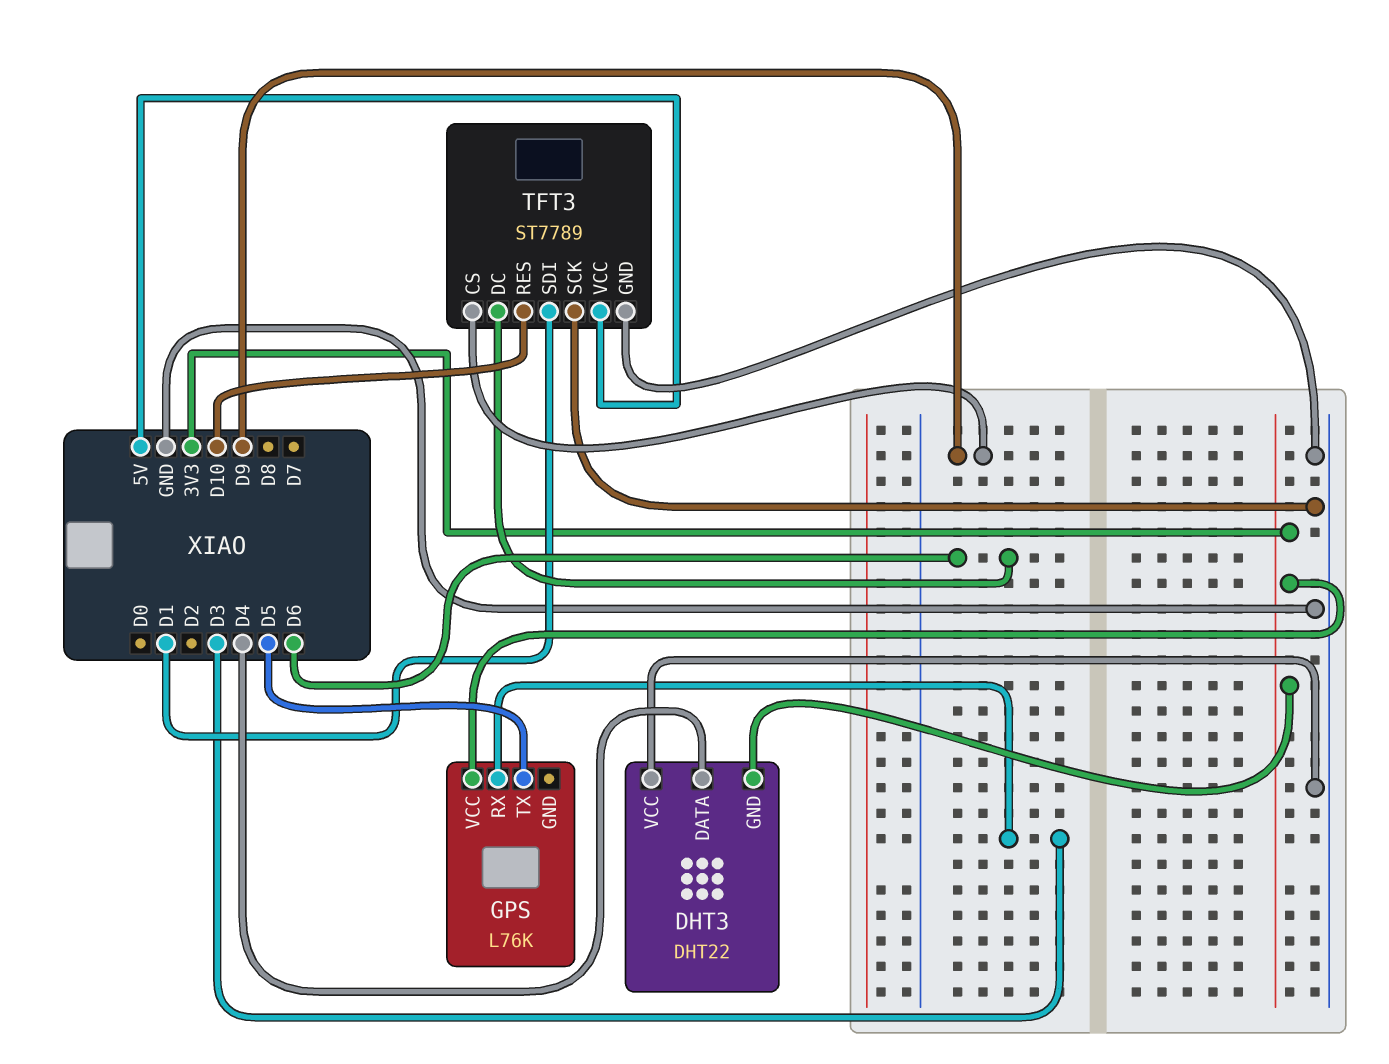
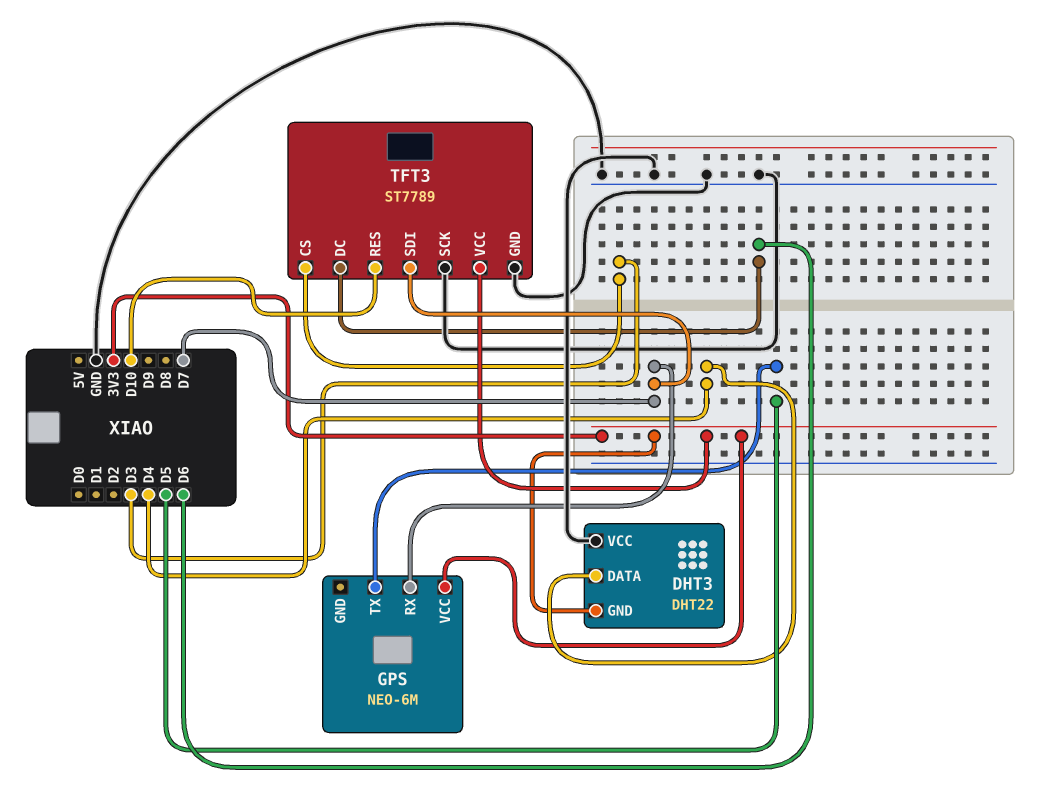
GPS: L76K -> NEO-6M
GPS pin RX: D3 -> D7
TFT3 pin CS: D9 -> D3
TFT3 pin SDI: D1 -> D7
TFT3 pin VCC: 5V -> 3V3

